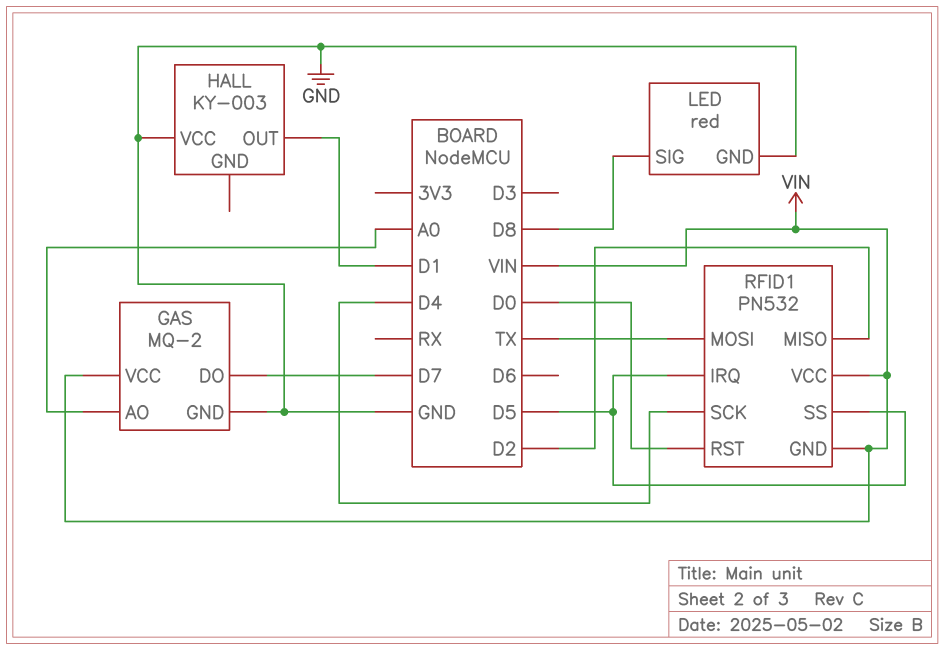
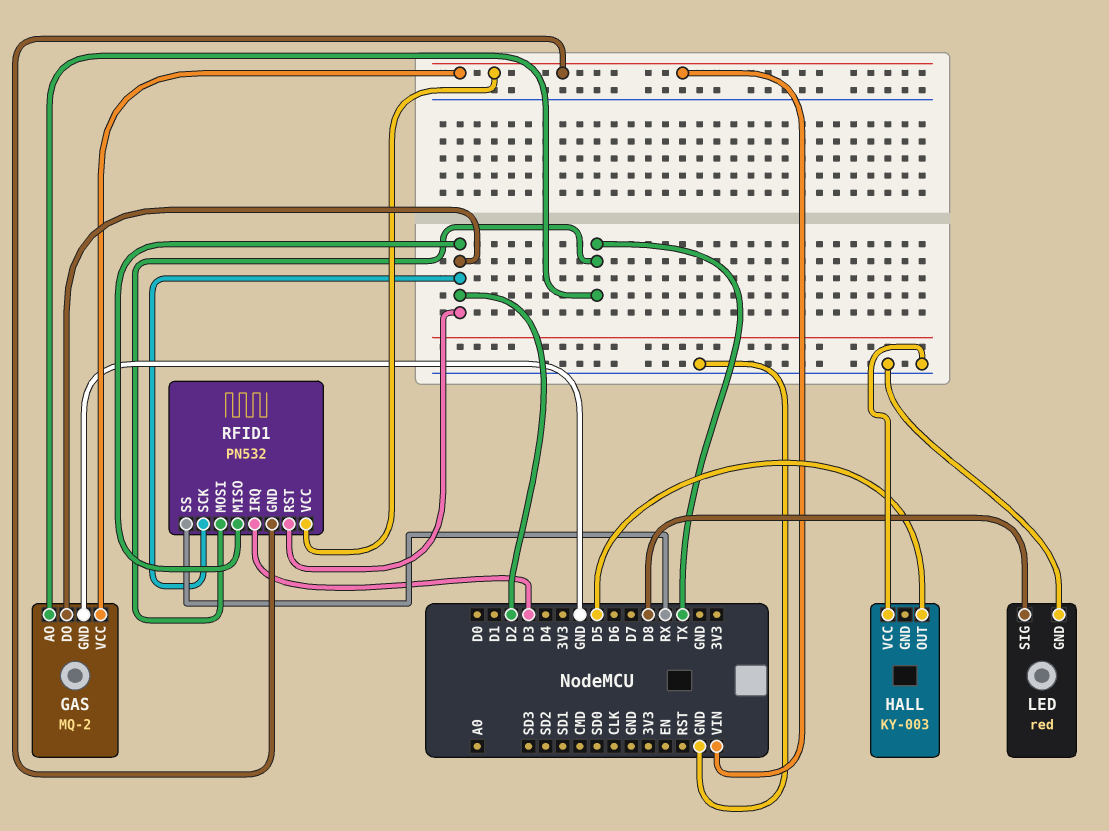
GAS pin AO: A0 -> TX
GAS pin DO: D7 -> D2
HALL pin OUT: D1 -> D5
RFID1 pin IRQ: D5 -> D3
RFID1 pin RST: D0 -> D2
RFID1 pin SCK: D4 -> D2
RFID1 pin SS: D5 -> RX

